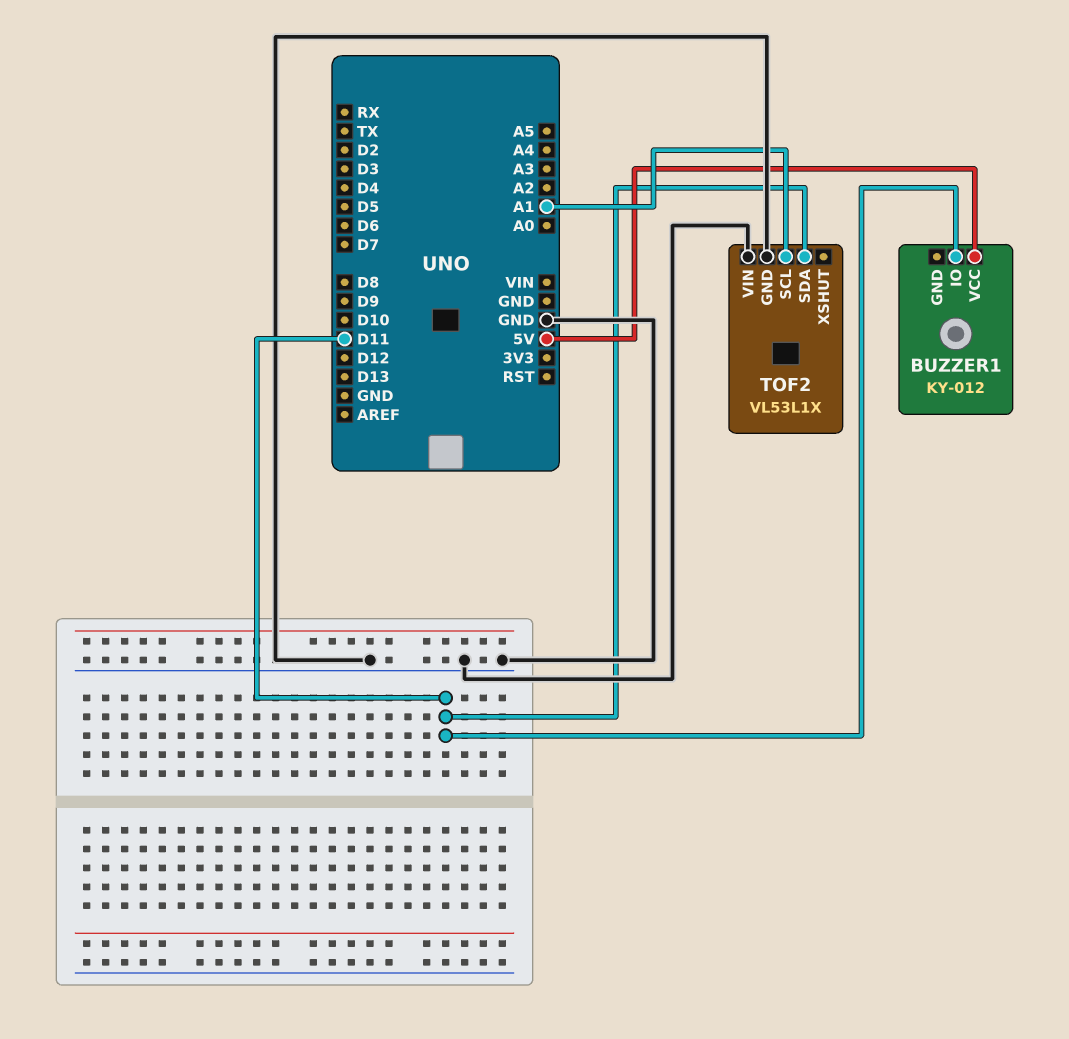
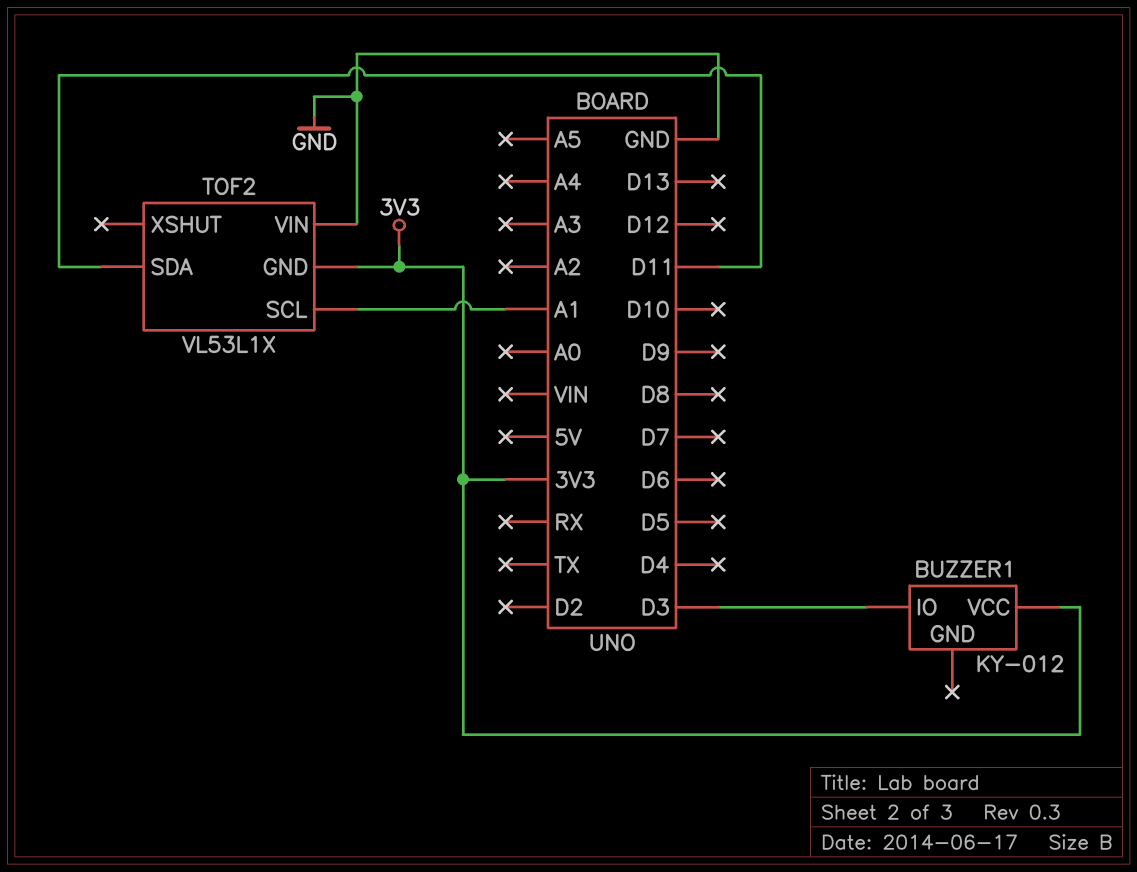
BUZZER1 pin IO: D11 -> D3
BUZZER1 pin VCC: 5V -> 3V3
TOF2 pin GND: GND -> 3V3

